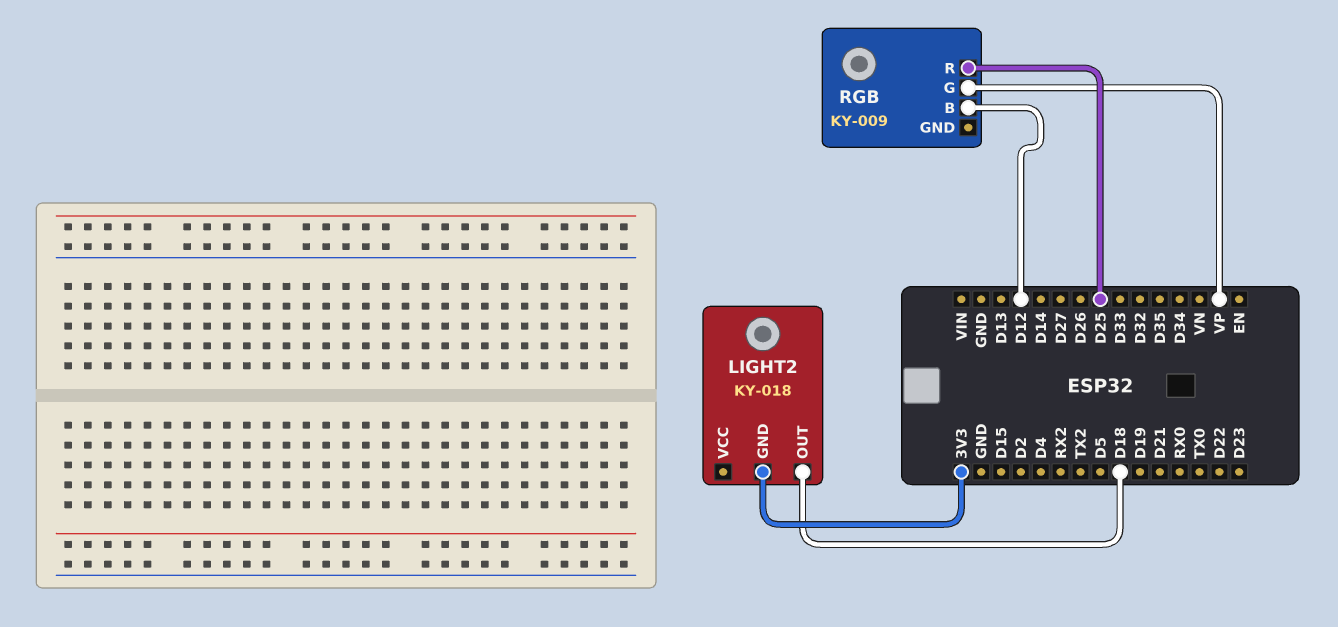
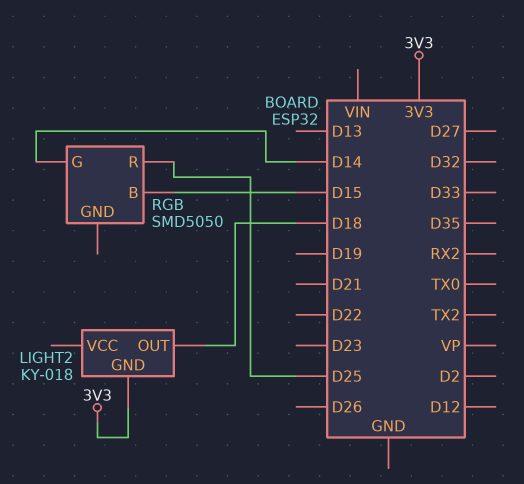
RGB: KY-009 -> SMD5050
RGB pin B: D12 -> D15
RGB pin G: VP -> D14

